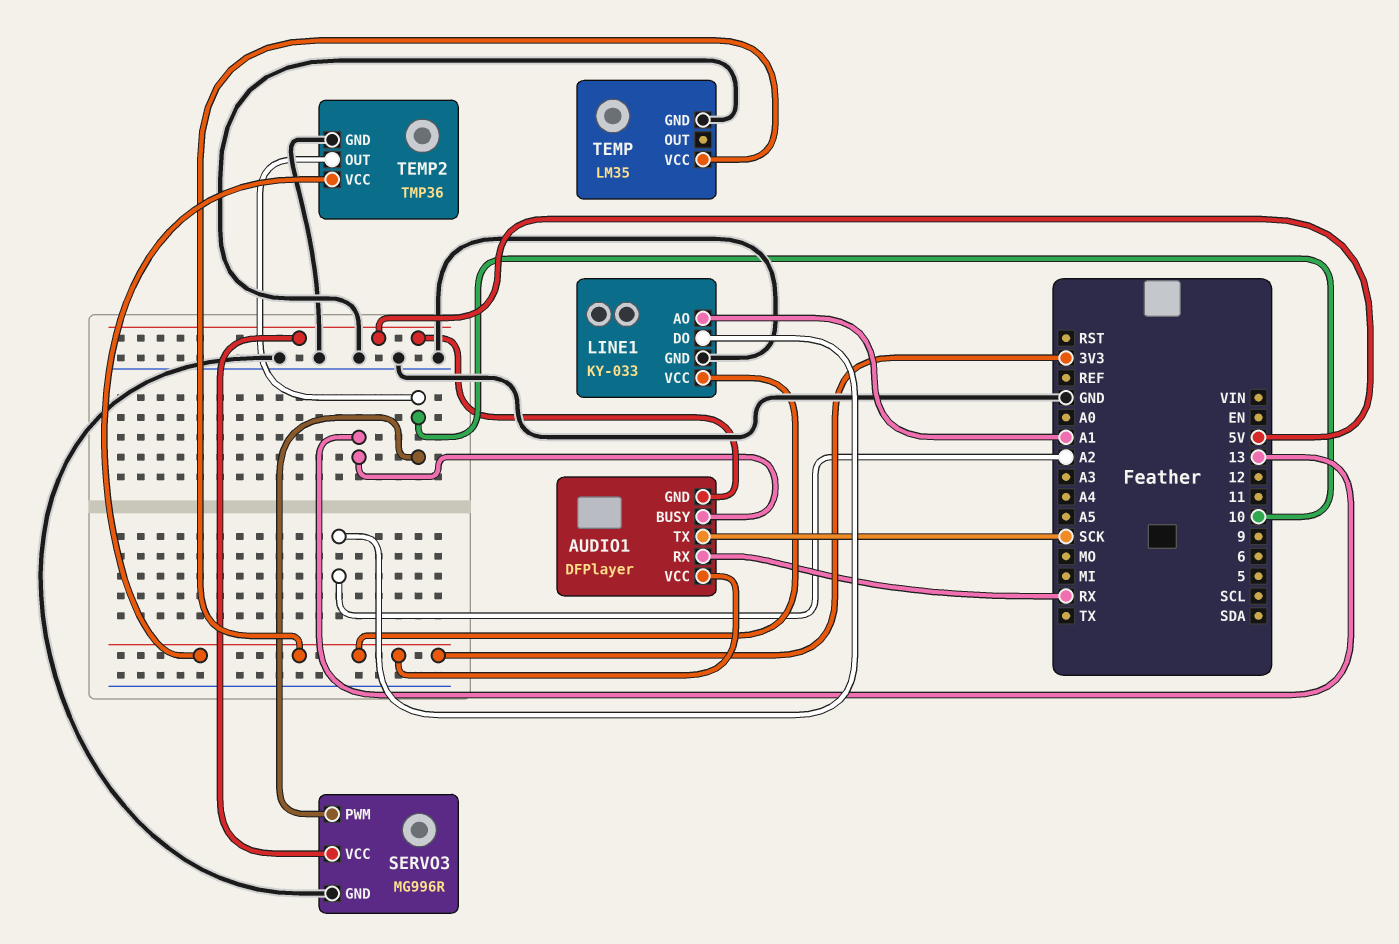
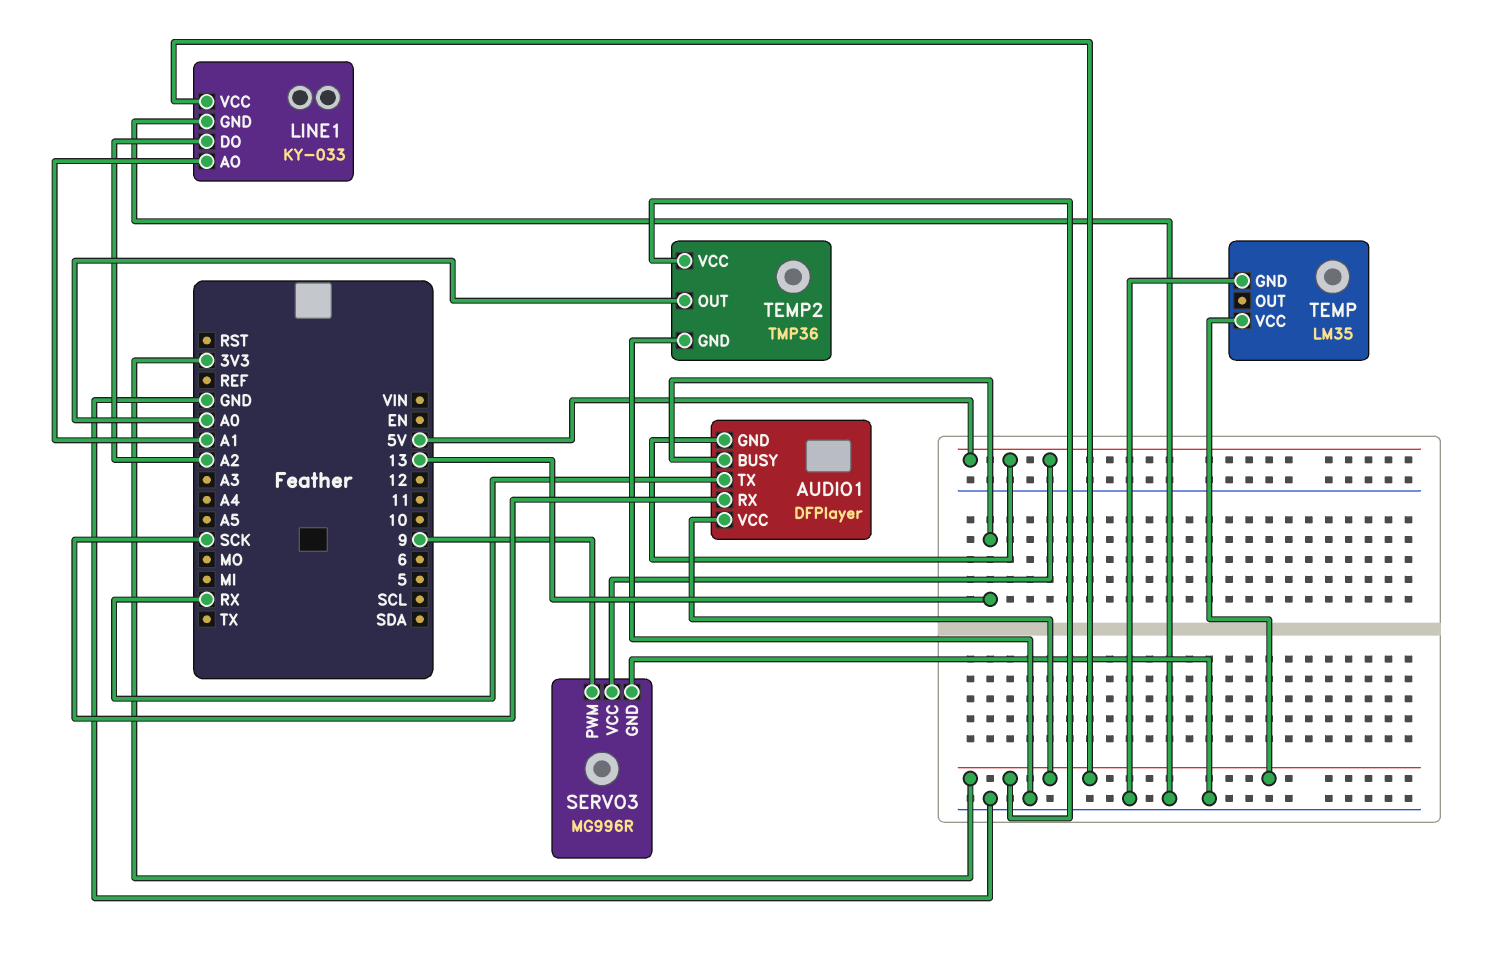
AUDIO1 pin RX: RX -> SCK
AUDIO1 pin TX: SCK -> RX
SERVO3 pin PWM: 10 -> 9
TEMP2 pin OUT: 10 -> A0

